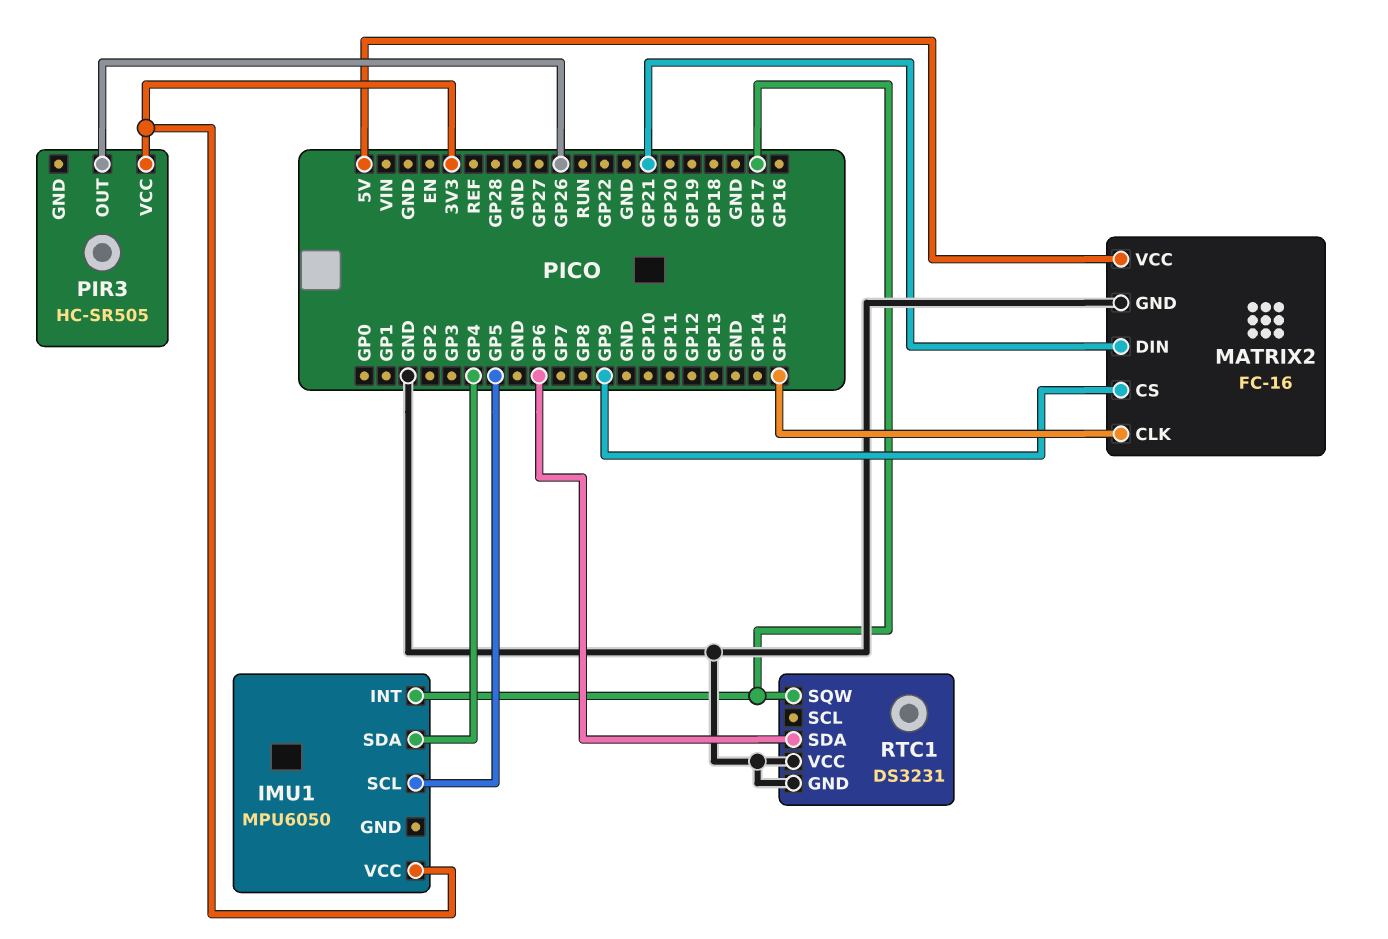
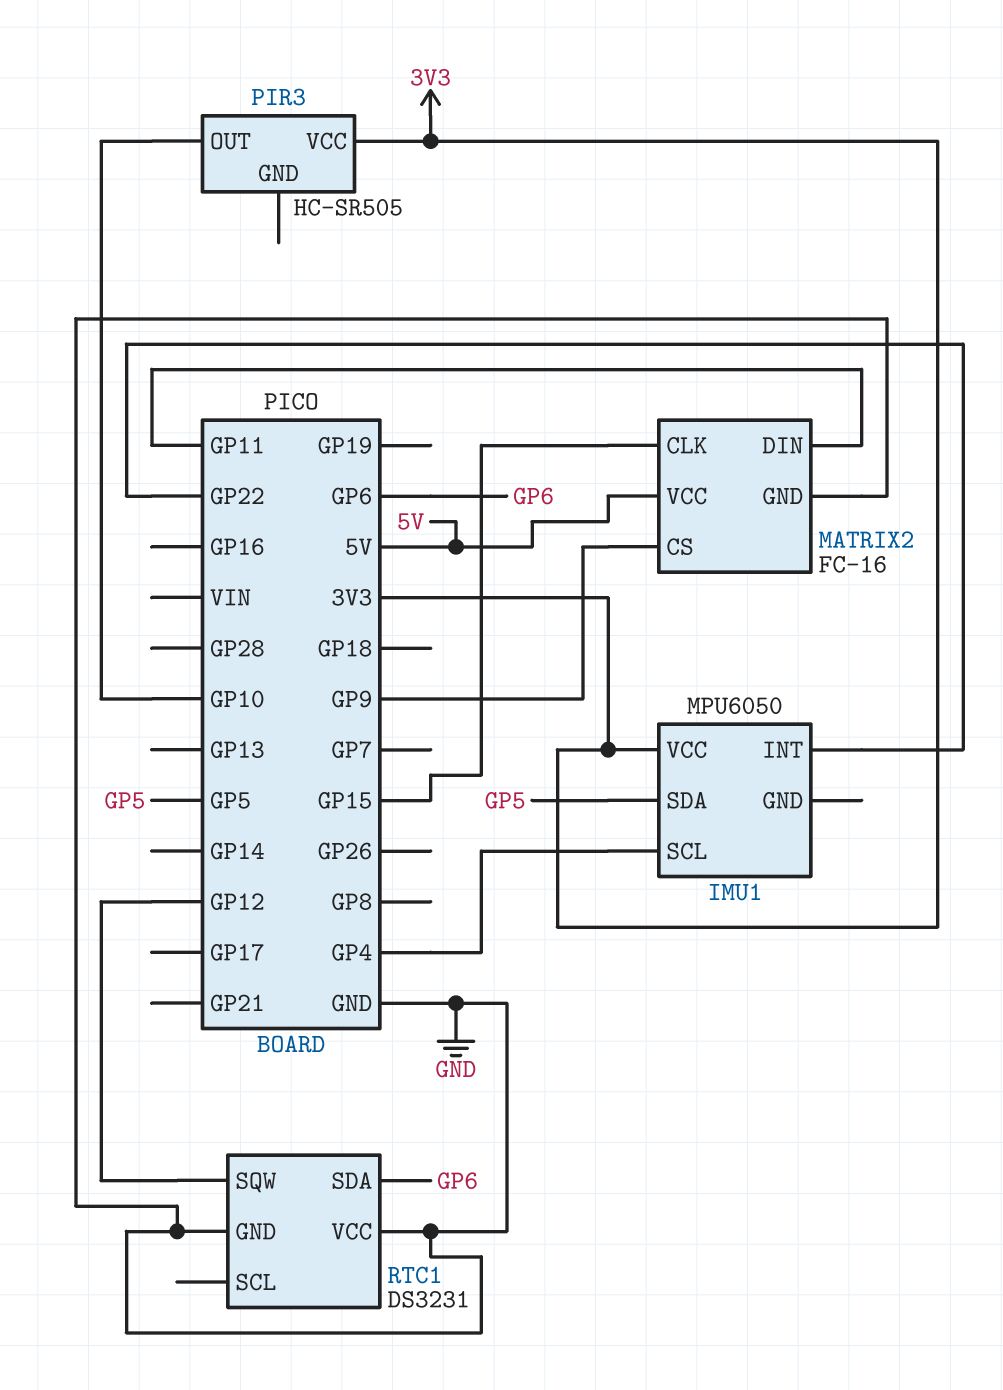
IMU1 pin INT: GP17 -> GP22
IMU1 pin SCL: GP5 -> GP4
IMU1 pin SDA: GP4 -> GP5
MATRIX2 pin DIN: GP21 -> GP11
PIR3 pin OUT: GP26 -> GP10
RTC1 pin SQW: GP17 -> GP12

